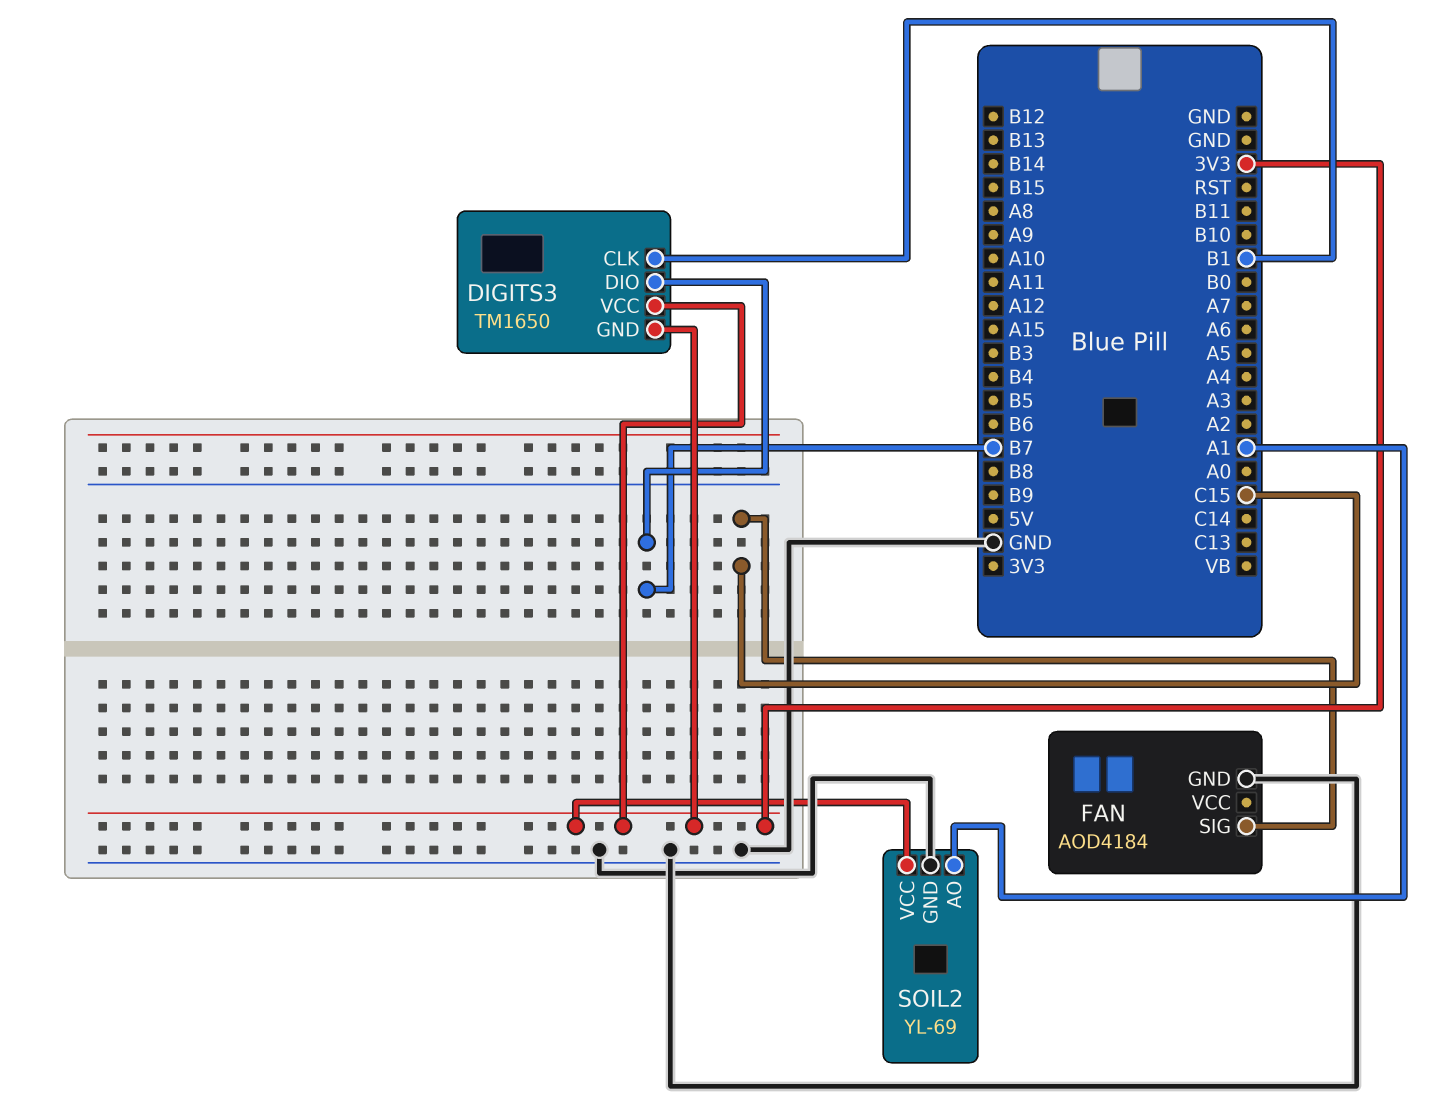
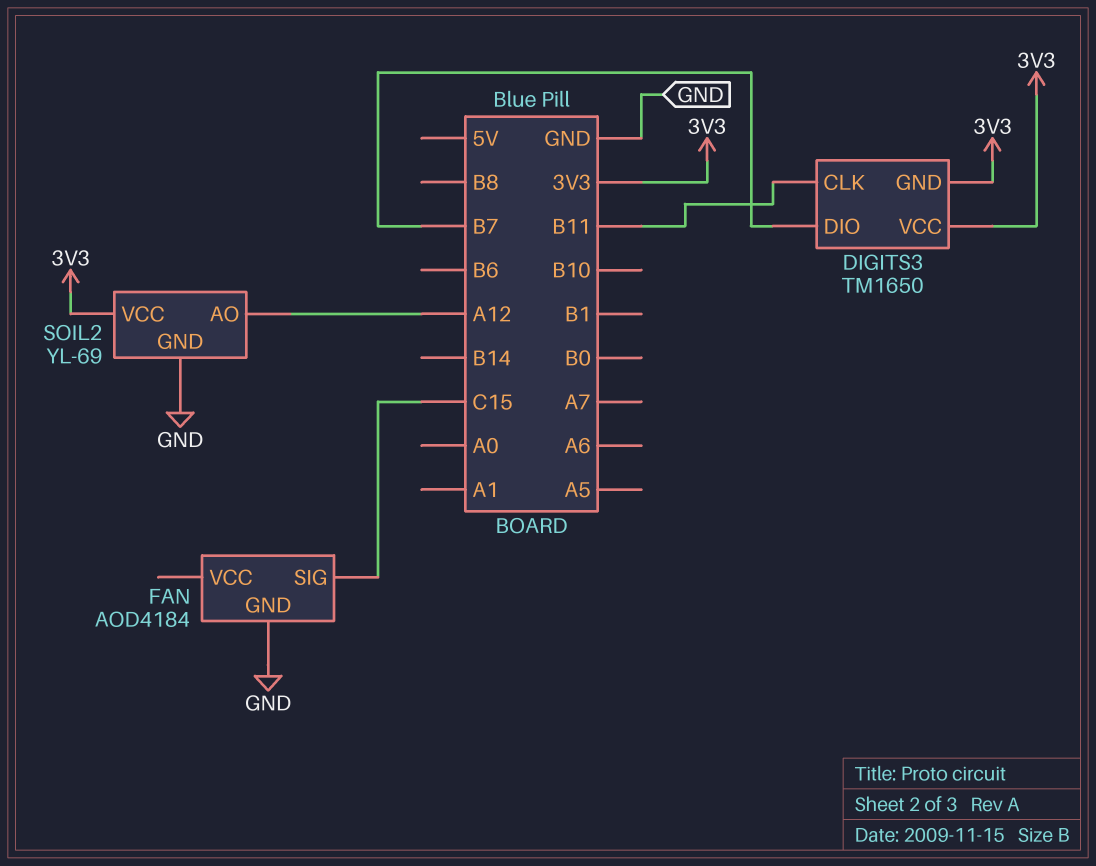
DIGITS3 pin CLK: B1 -> B11
SOIL2 pin AO: A1 -> A12

